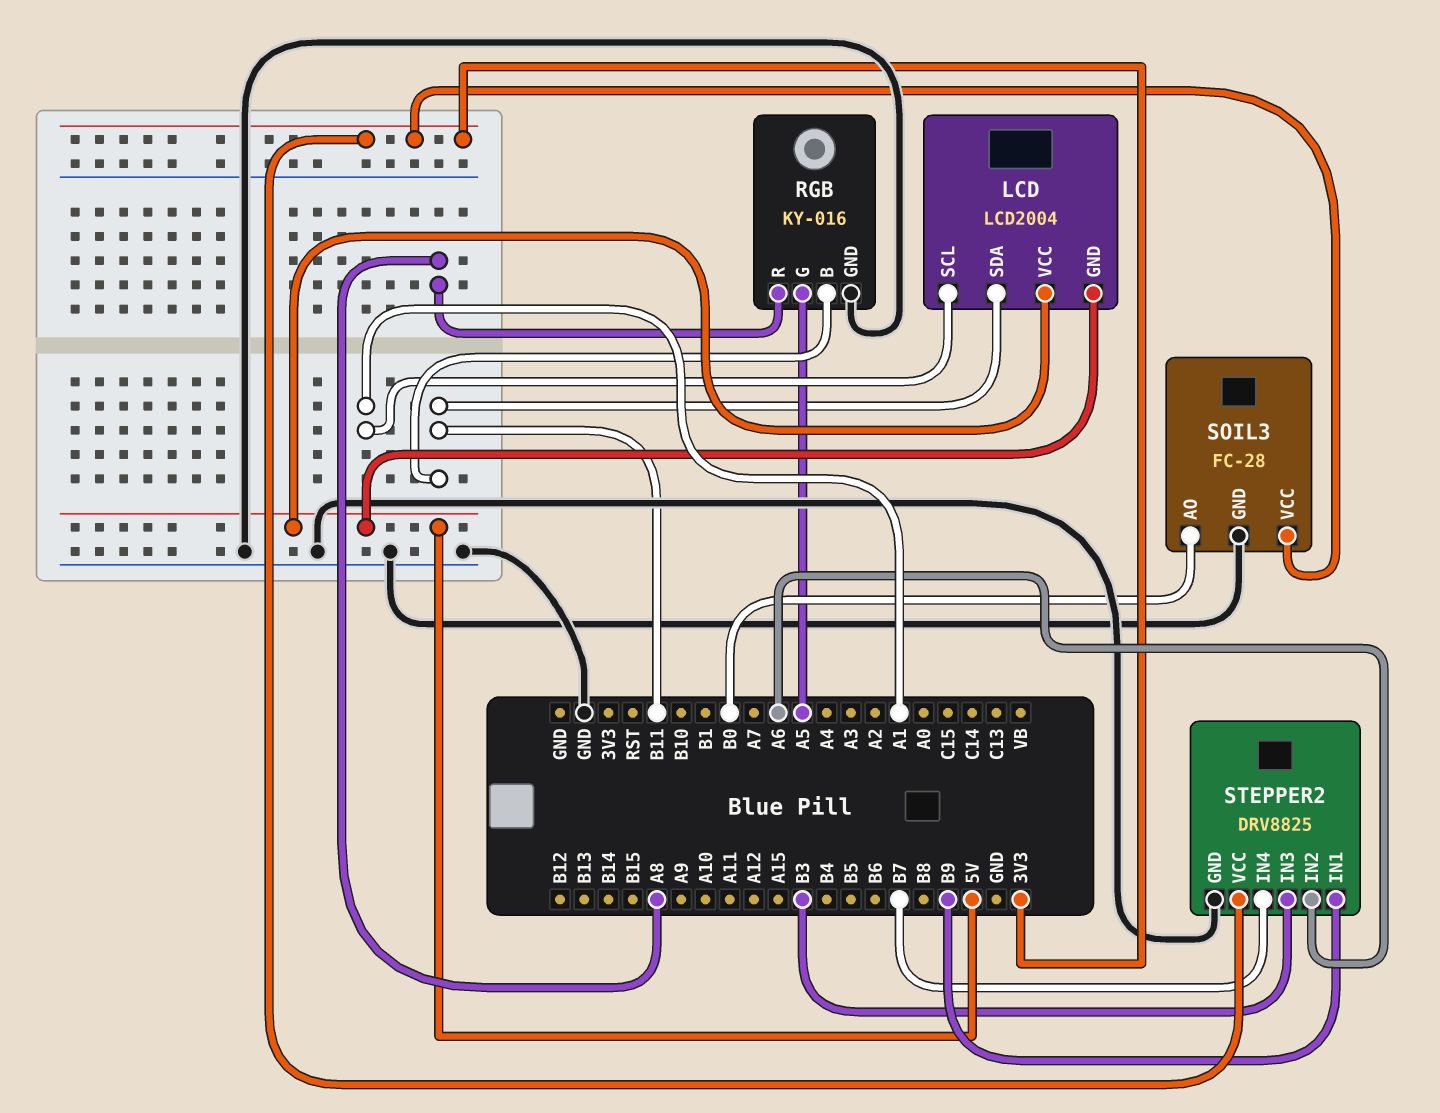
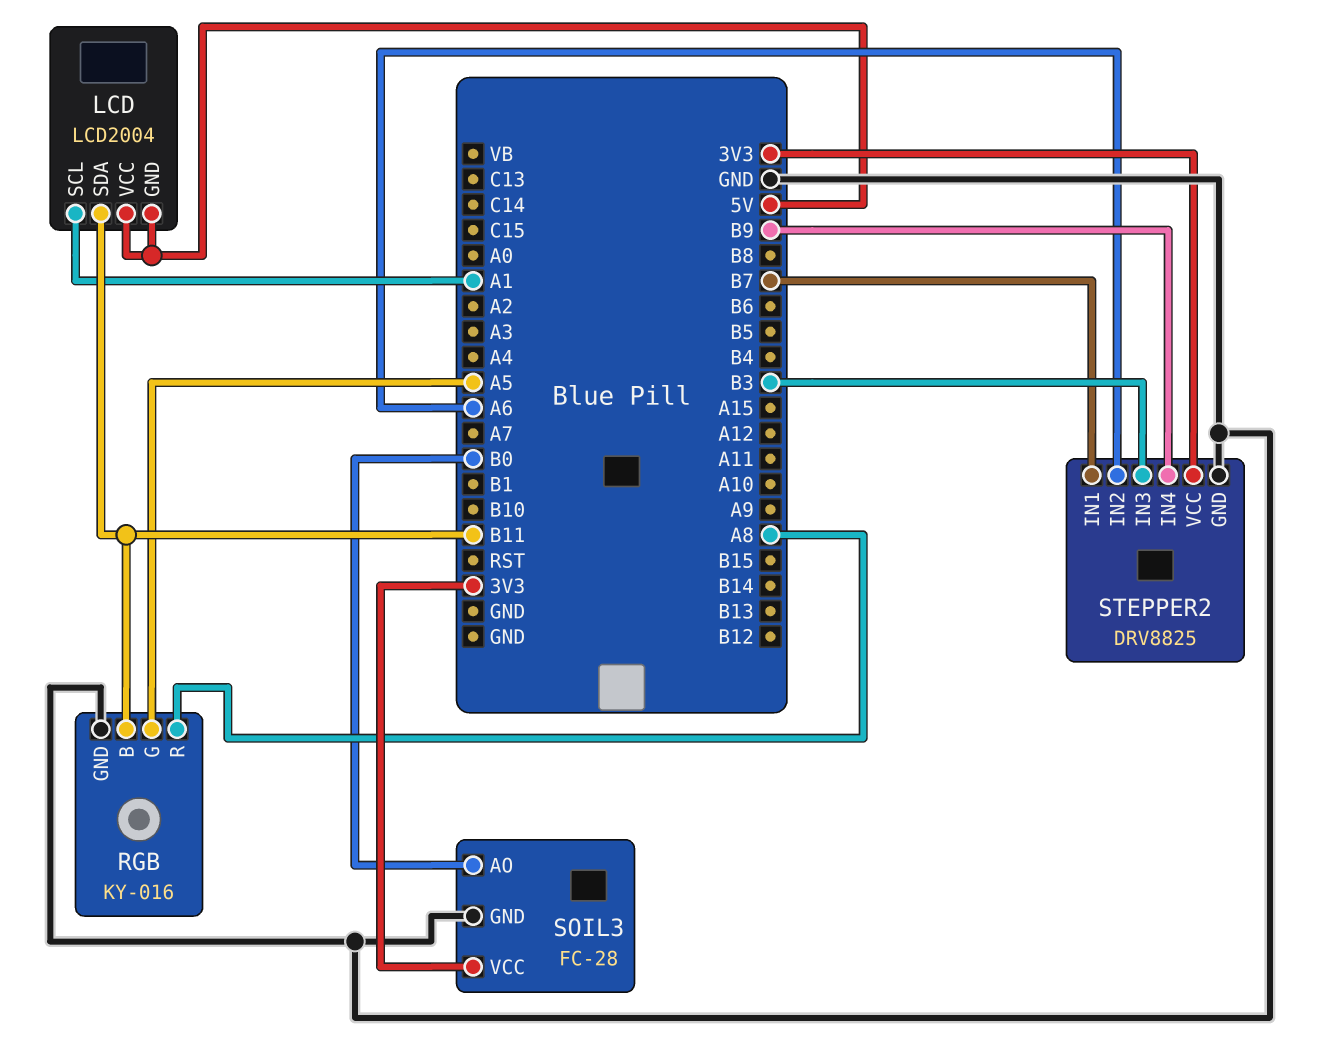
STEPPER2 pin IN1: B9 -> B7
STEPPER2 pin IN4: B7 -> B9

